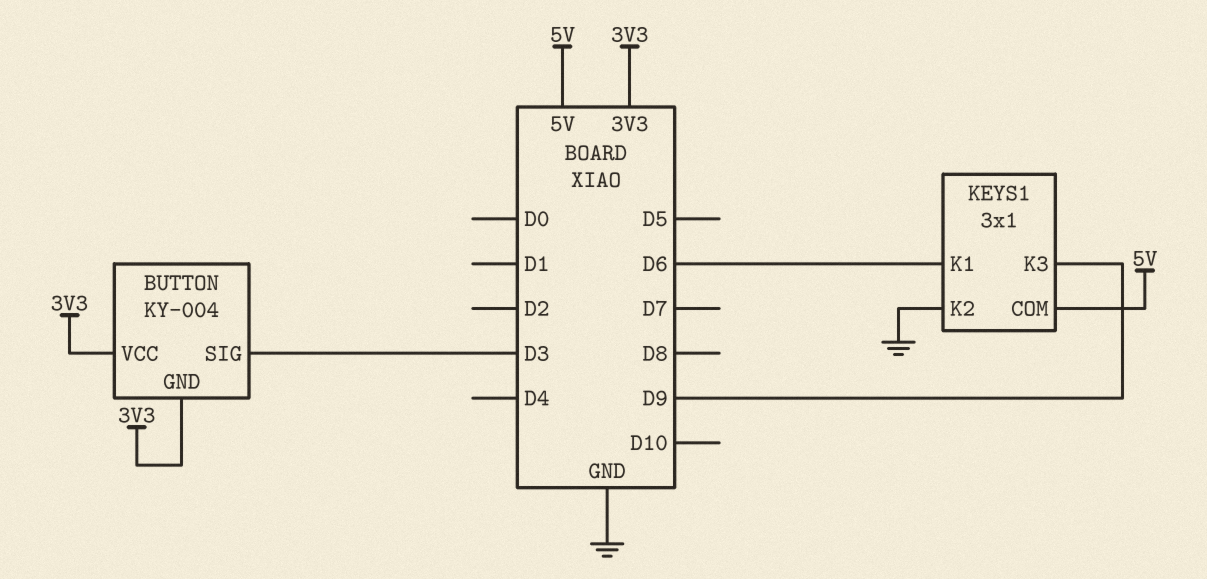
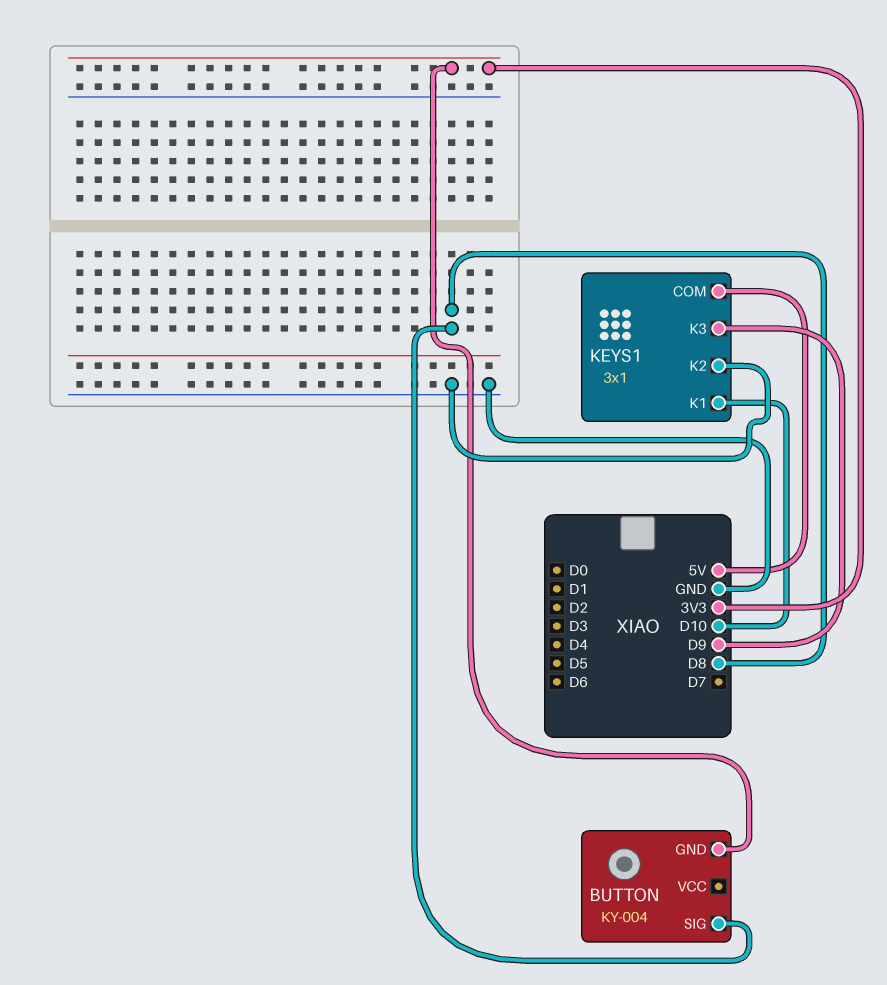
BUTTON pin SIG: D3 -> D8
BUTTON pin VCC: 3V3 -> none
KEYS1 pin K1: D6 -> D10

